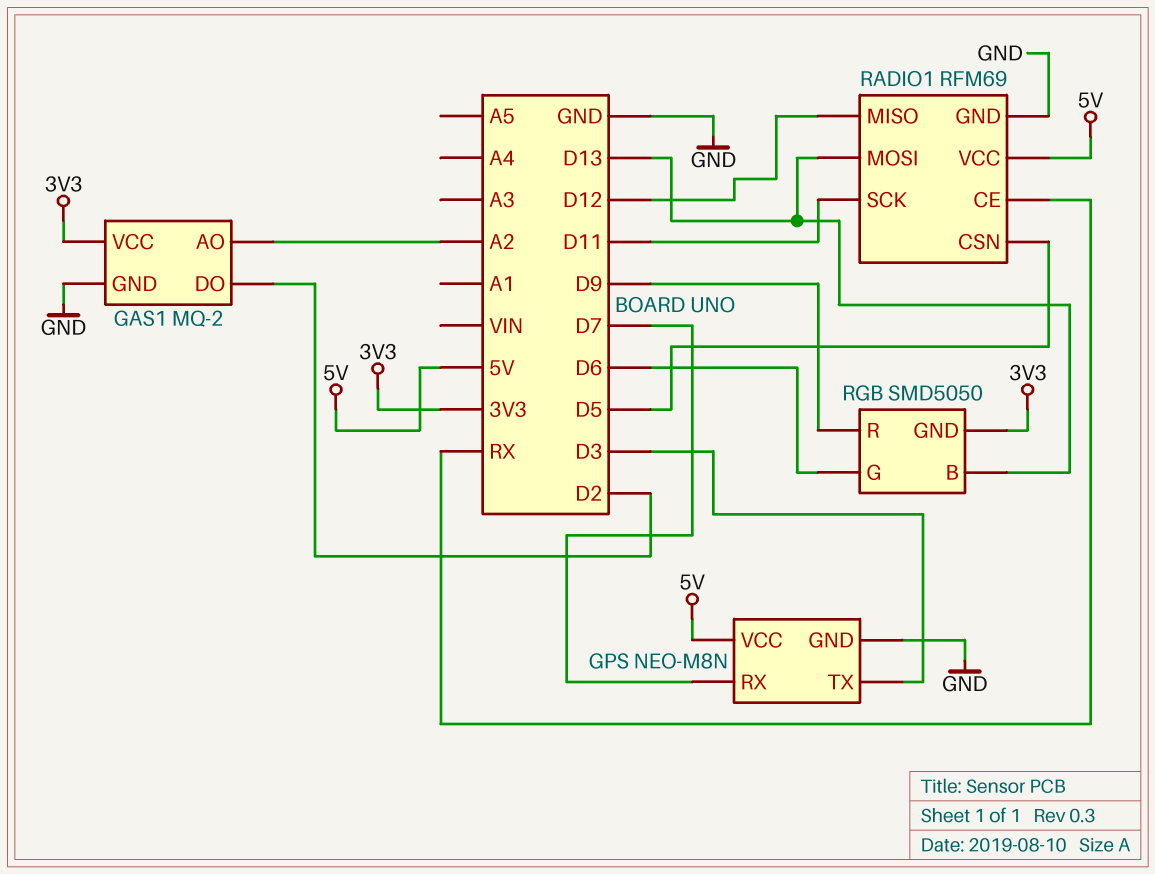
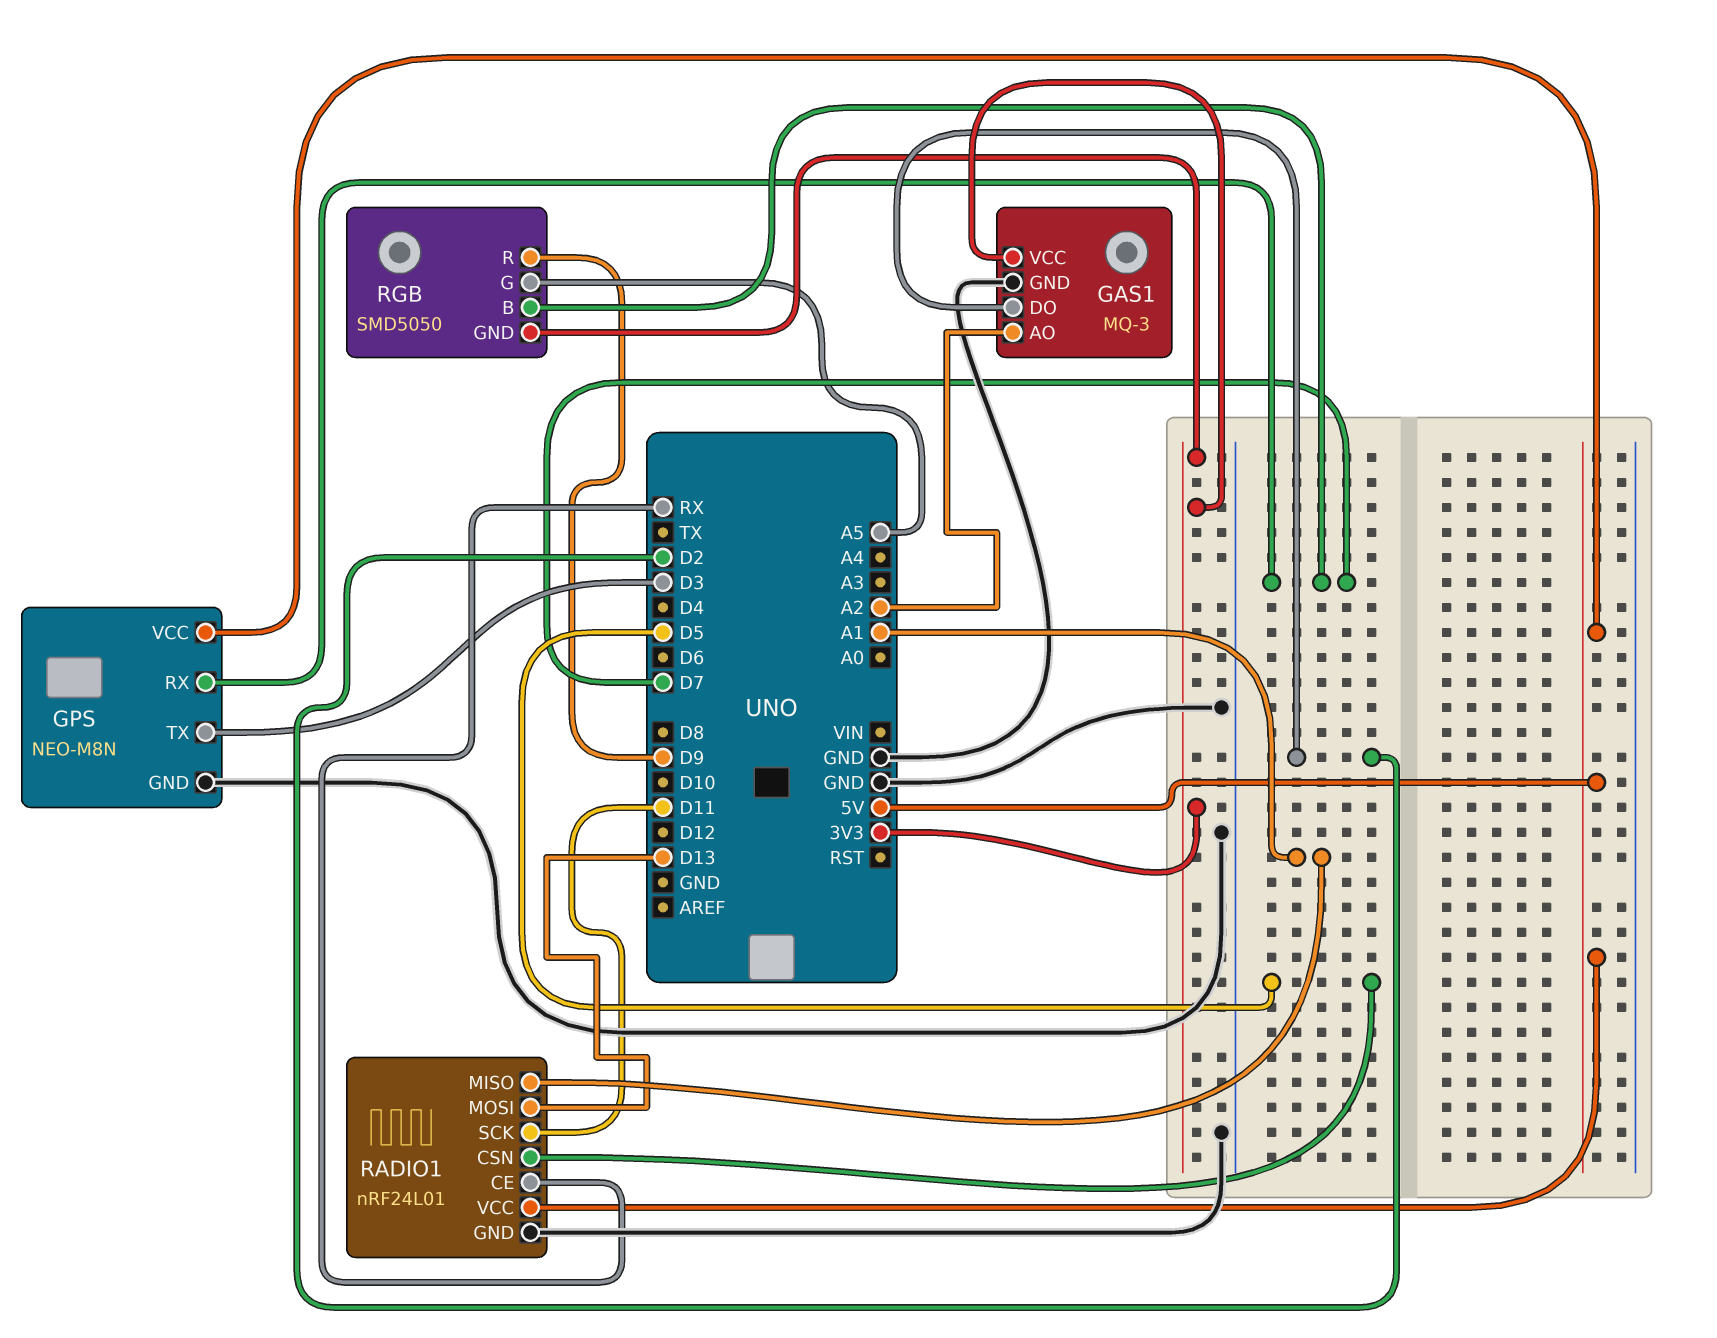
GAS1: MQ-2 -> MQ-3
RADIO1: RFM69 -> nRF24L01
RADIO1 pin MISO: D12 -> A1
RGB pin B: D13 -> D7
RGB pin G: D6 -> A5

